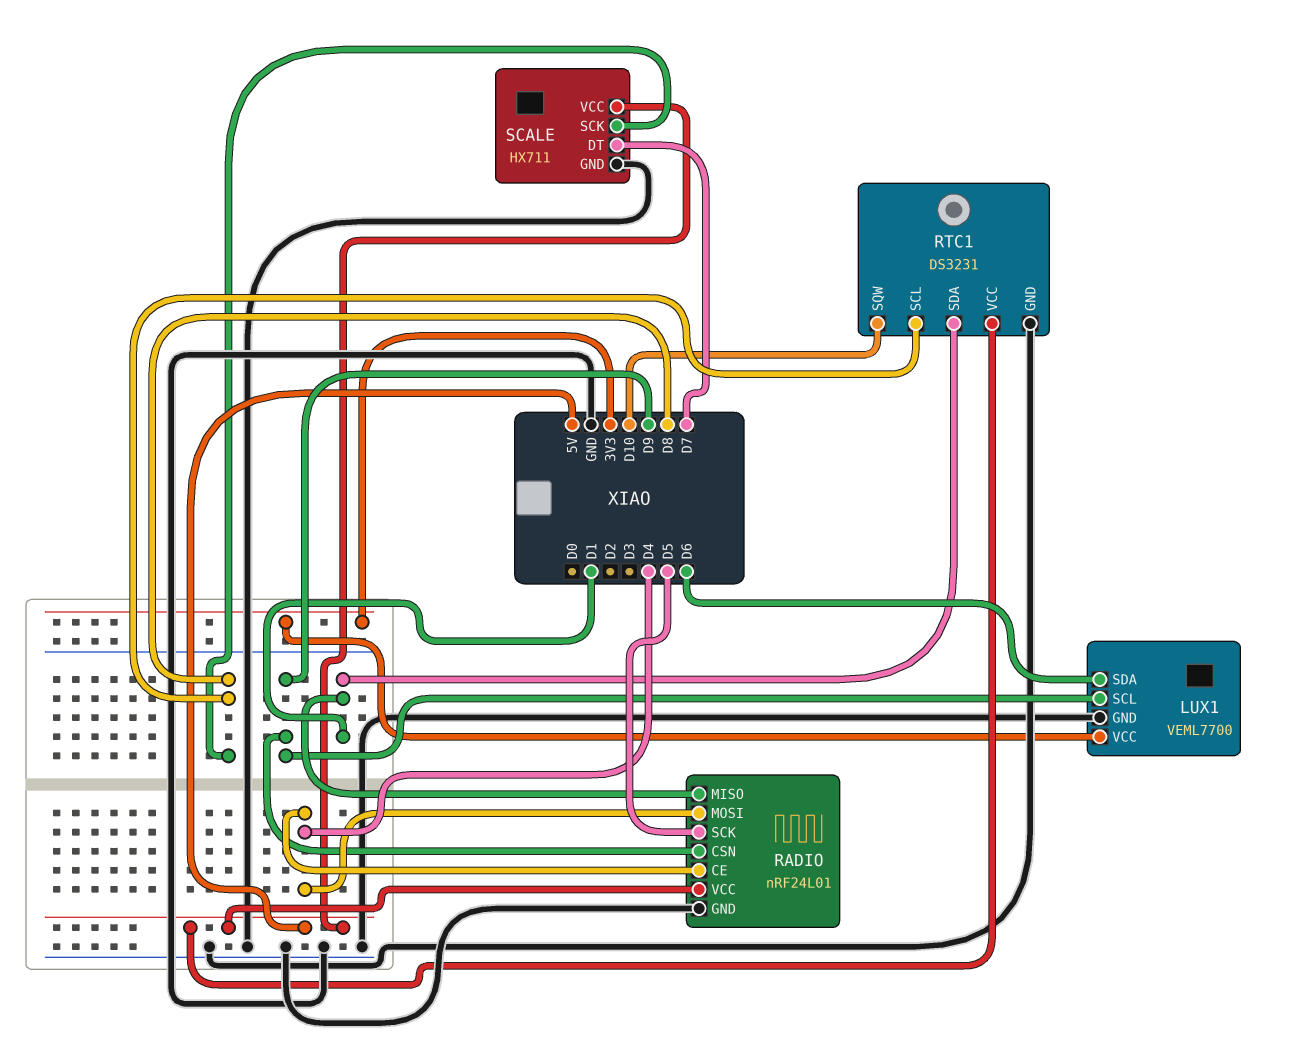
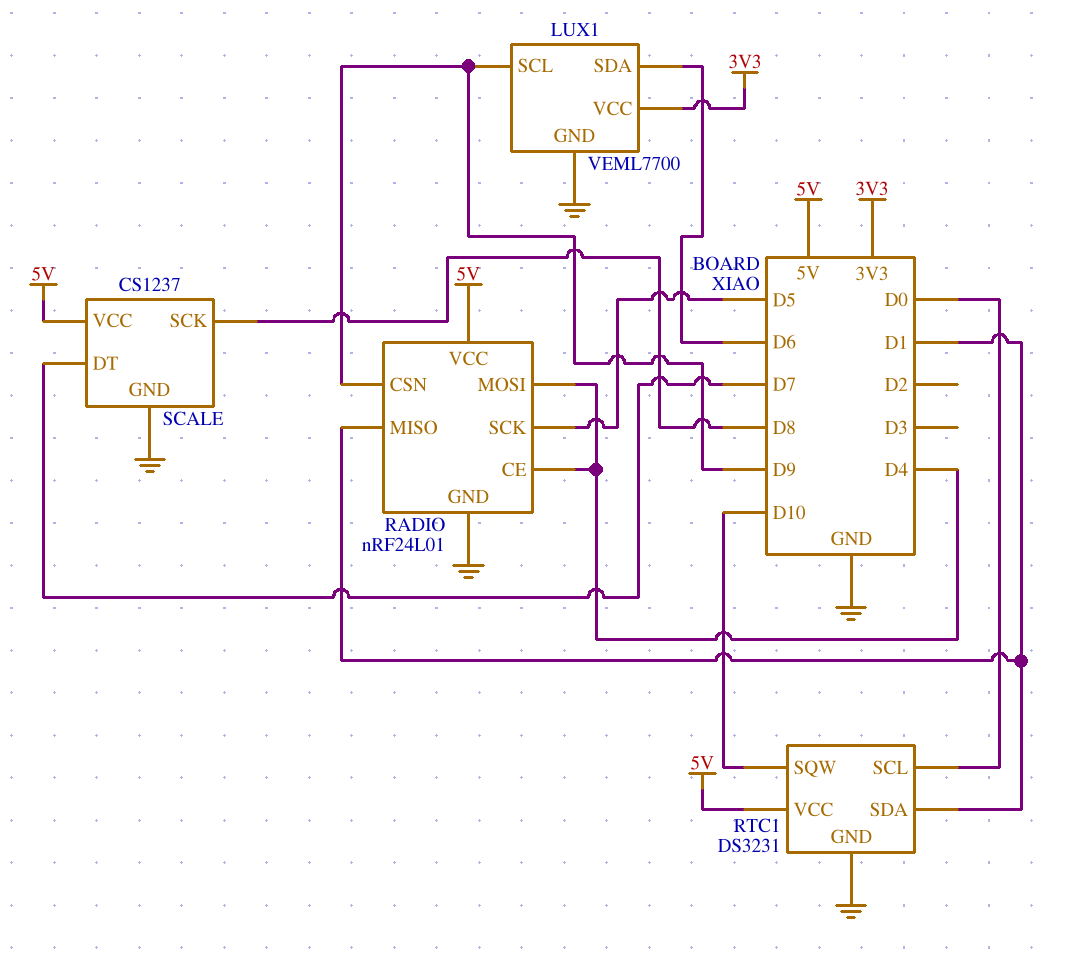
RTC1 pin SCL: D8 -> D0
SCALE: HX711 -> CS1237

